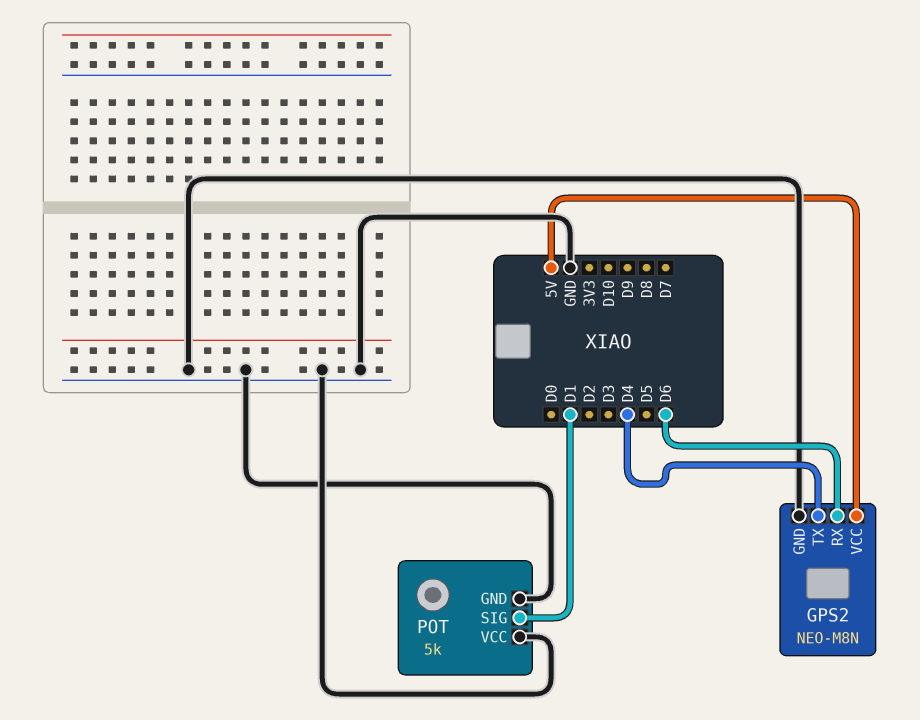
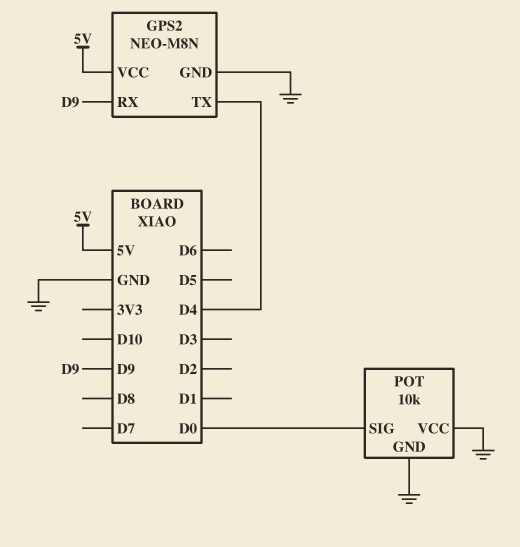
GPS2 pin RX: D6 -> D9
POT: 5k -> 10k
POT pin SIG: D1 -> D0

